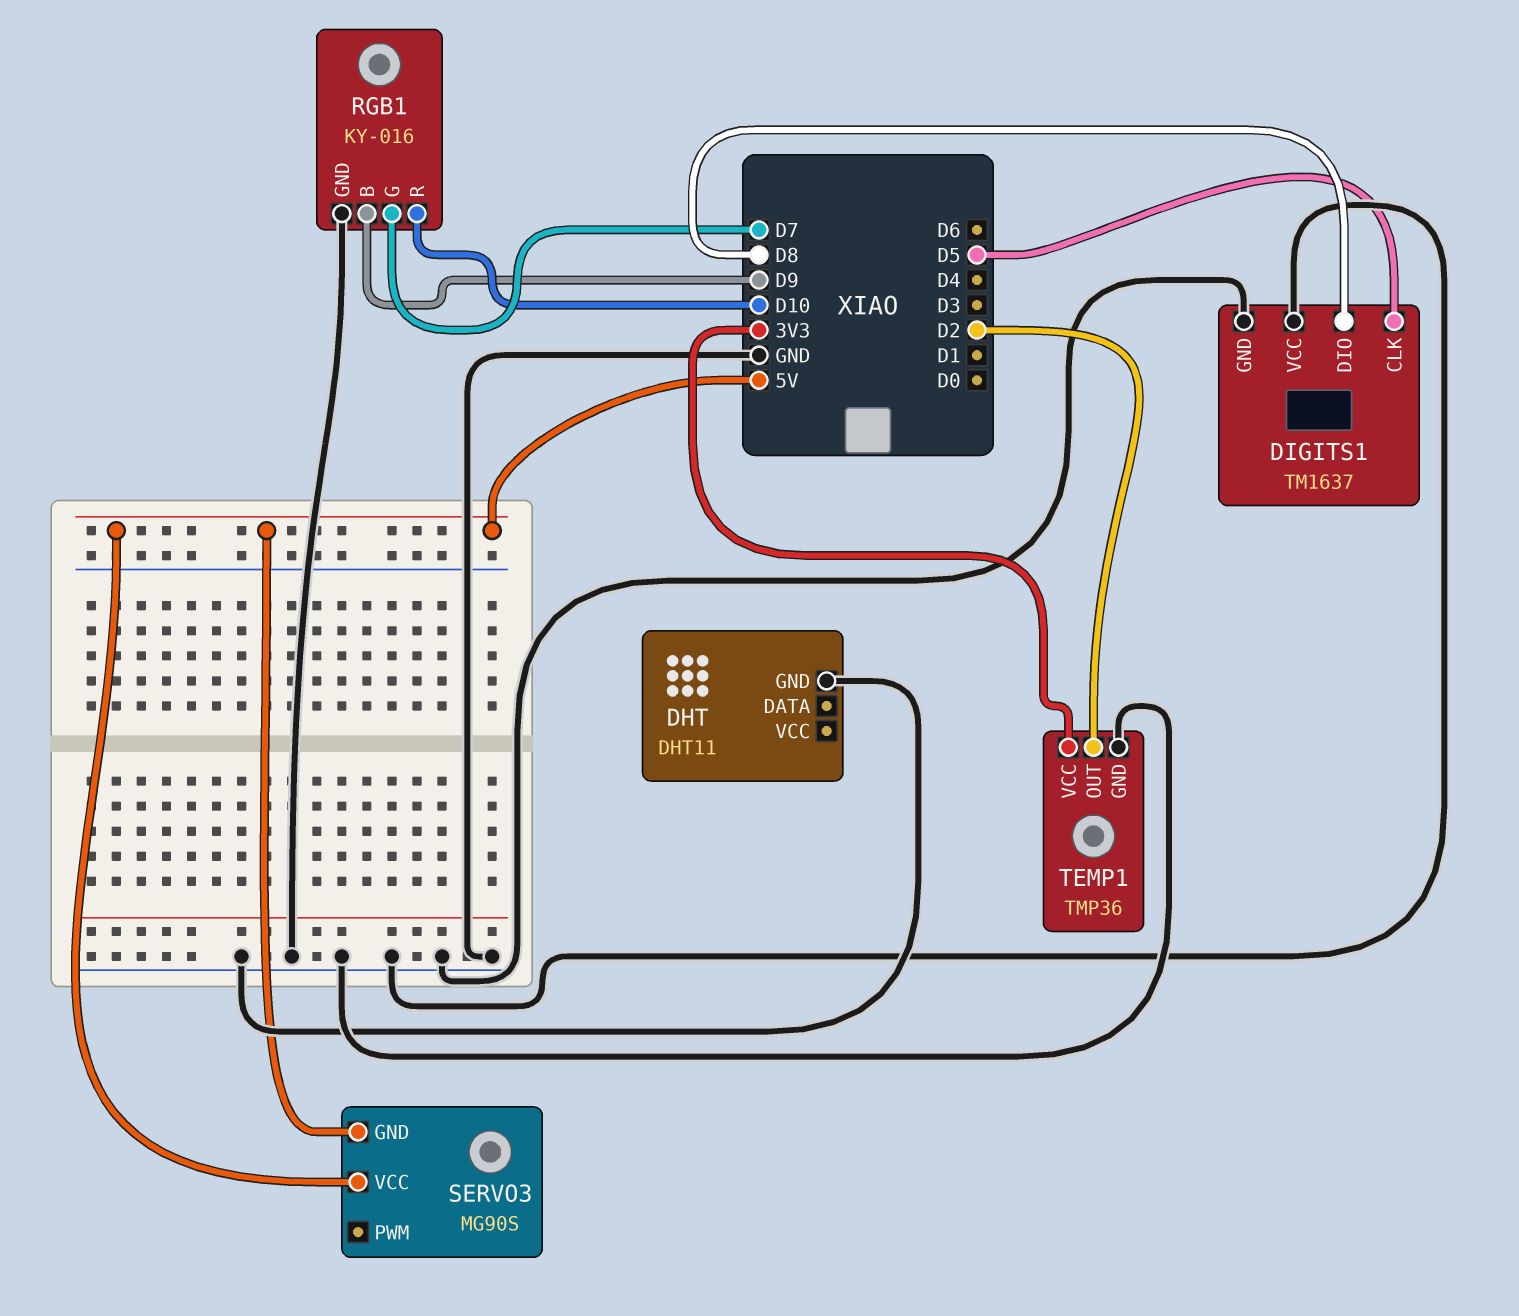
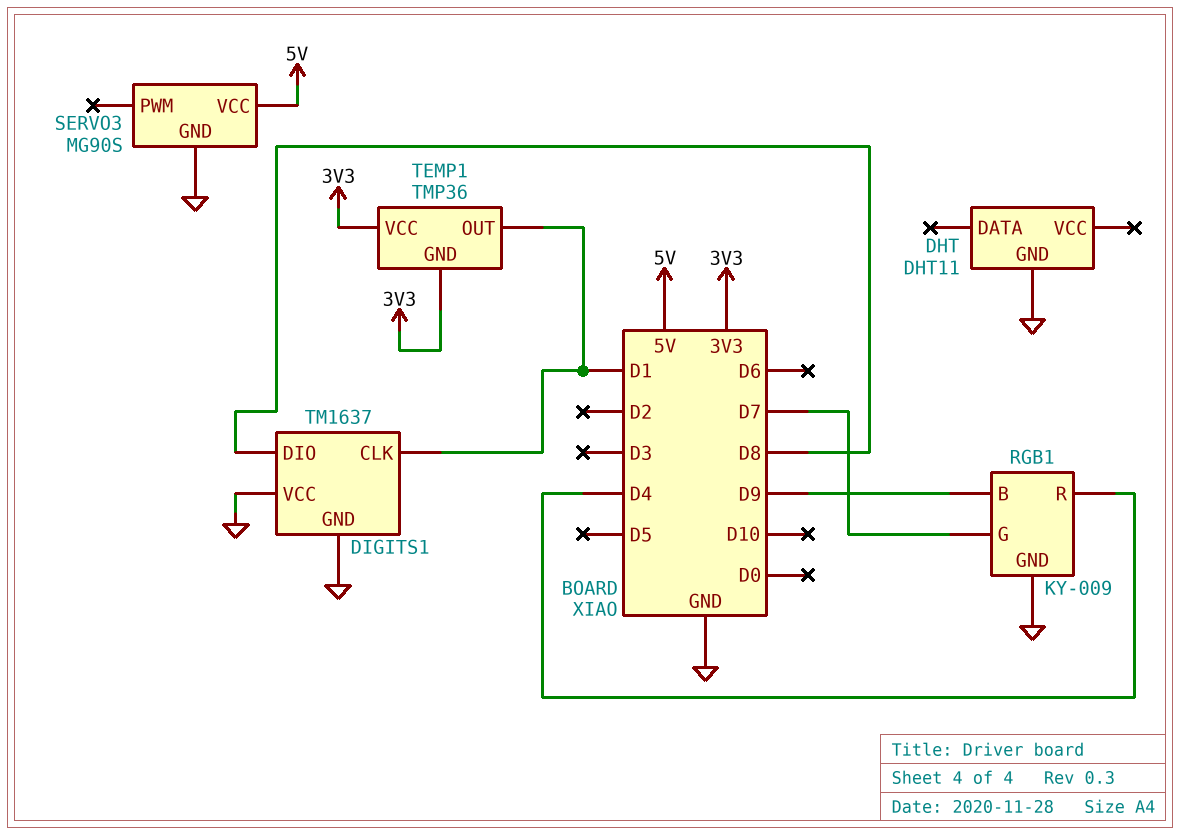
DIGITS1 pin CLK: D5 -> D1
RGB1: KY-016 -> KY-009
RGB1 pin R: D10 -> D4
SERVO3 pin GND: 5V -> GND
TEMP1 pin GND: GND -> 3V3
TEMP1 pin OUT: D2 -> D1

